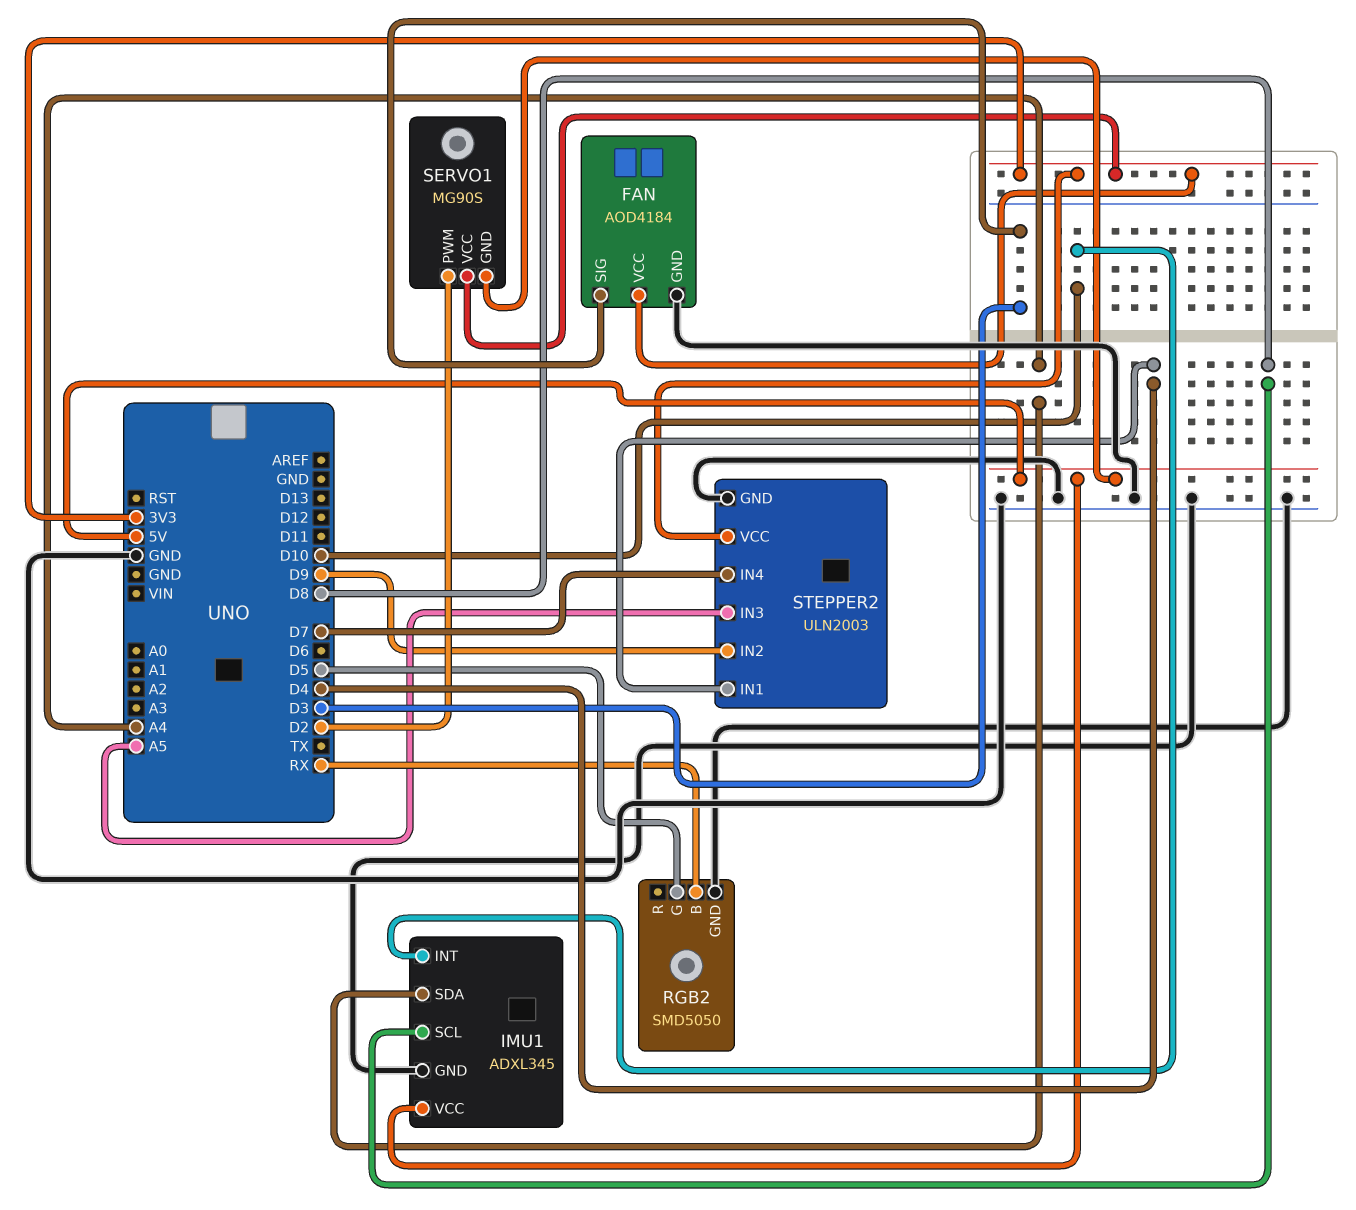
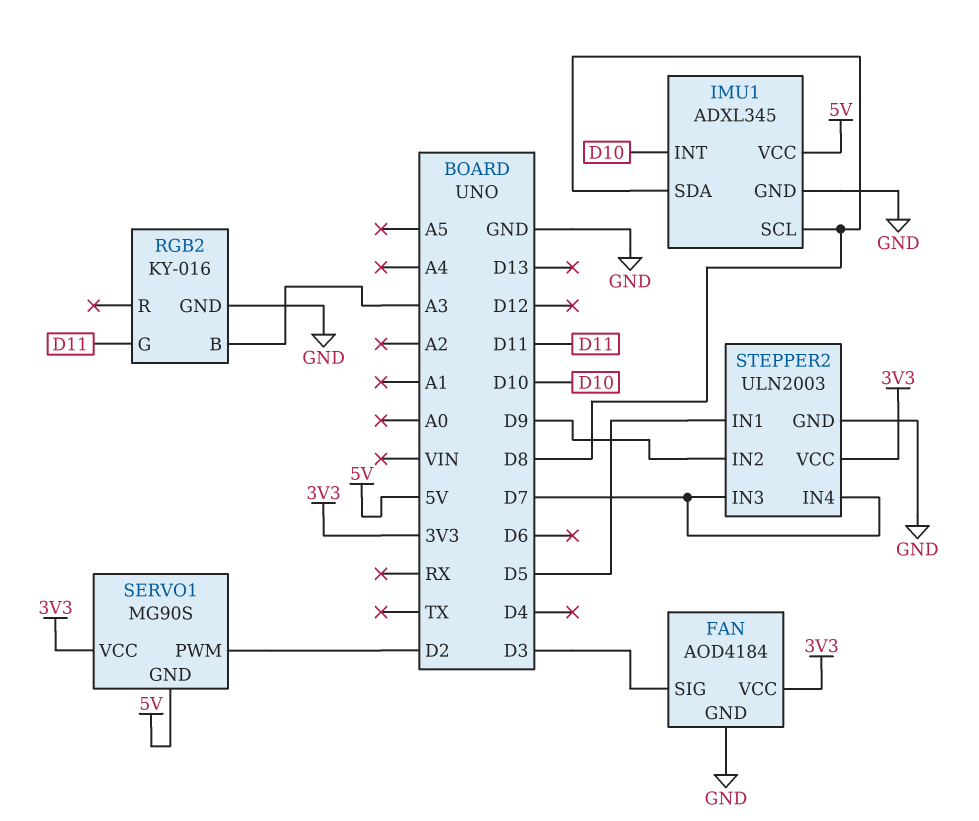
IMU1 pin SDA: A4 -> D8
RGB2: SMD5050 -> KY-016
RGB2 pin B: RX -> A3
RGB2 pin G: D5 -> D11
STEPPER2 pin IN1: D4 -> D5
STEPPER2 pin IN3: A5 -> D7

